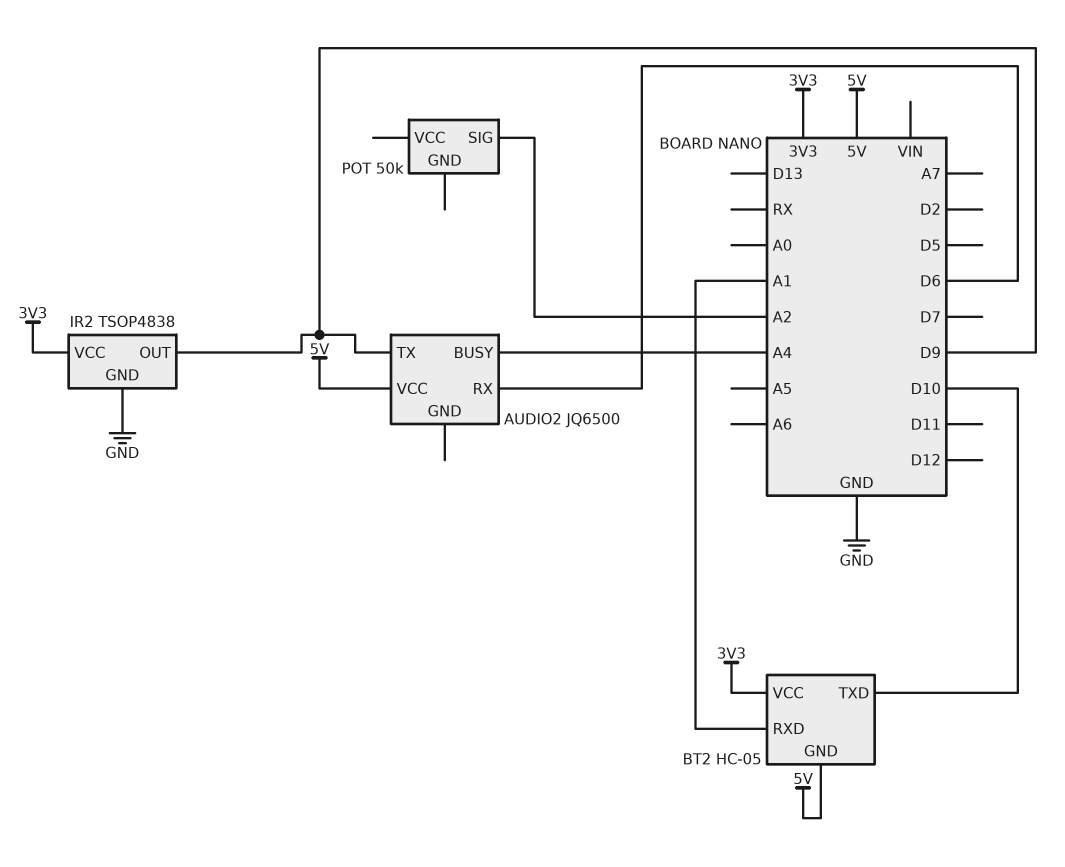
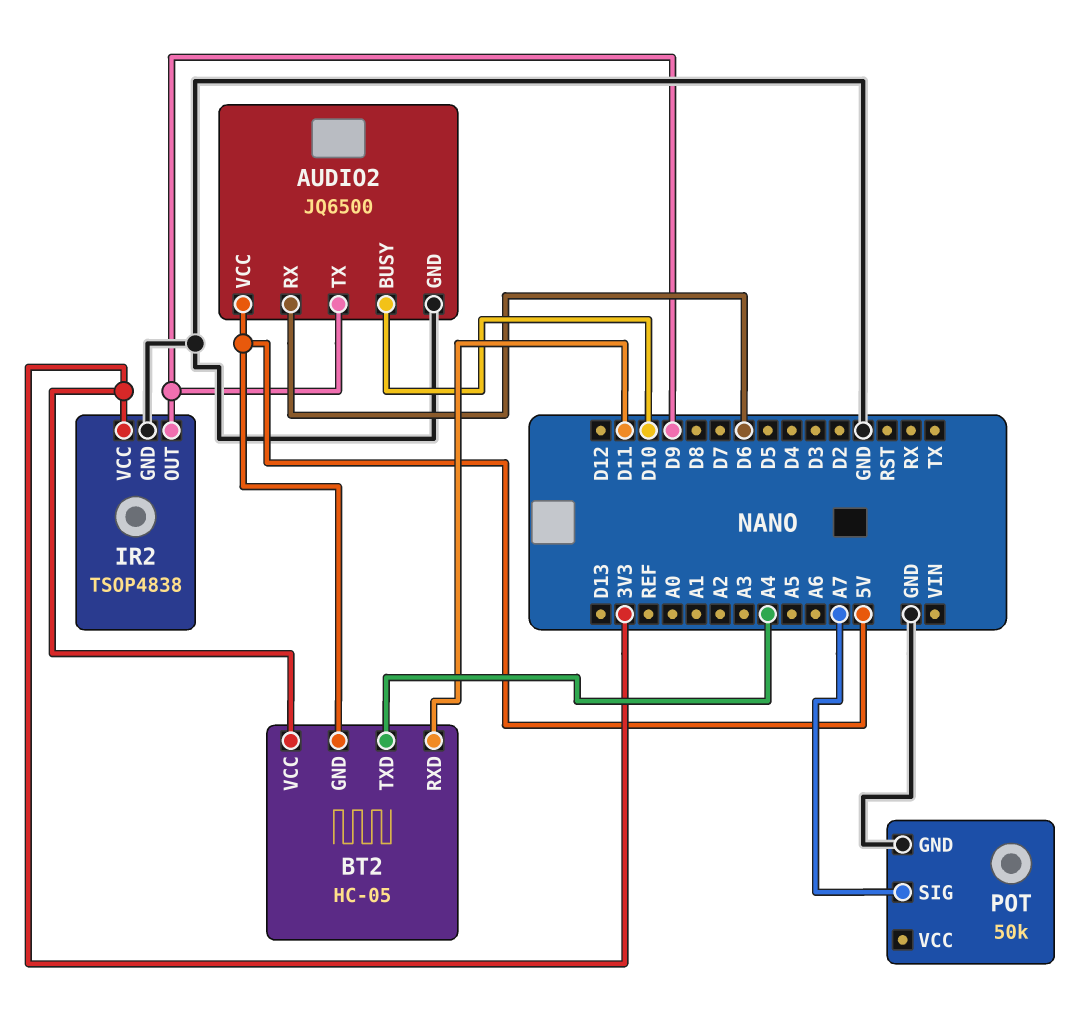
AUDIO2 pin BUSY: A4 -> D10
AUDIO2 pin GND: none -> GND
BT2 pin RXD: A1 -> D11
BT2 pin TXD: D10 -> A4
POT pin GND: none -> GND
POT pin SIG: A2 -> A7

